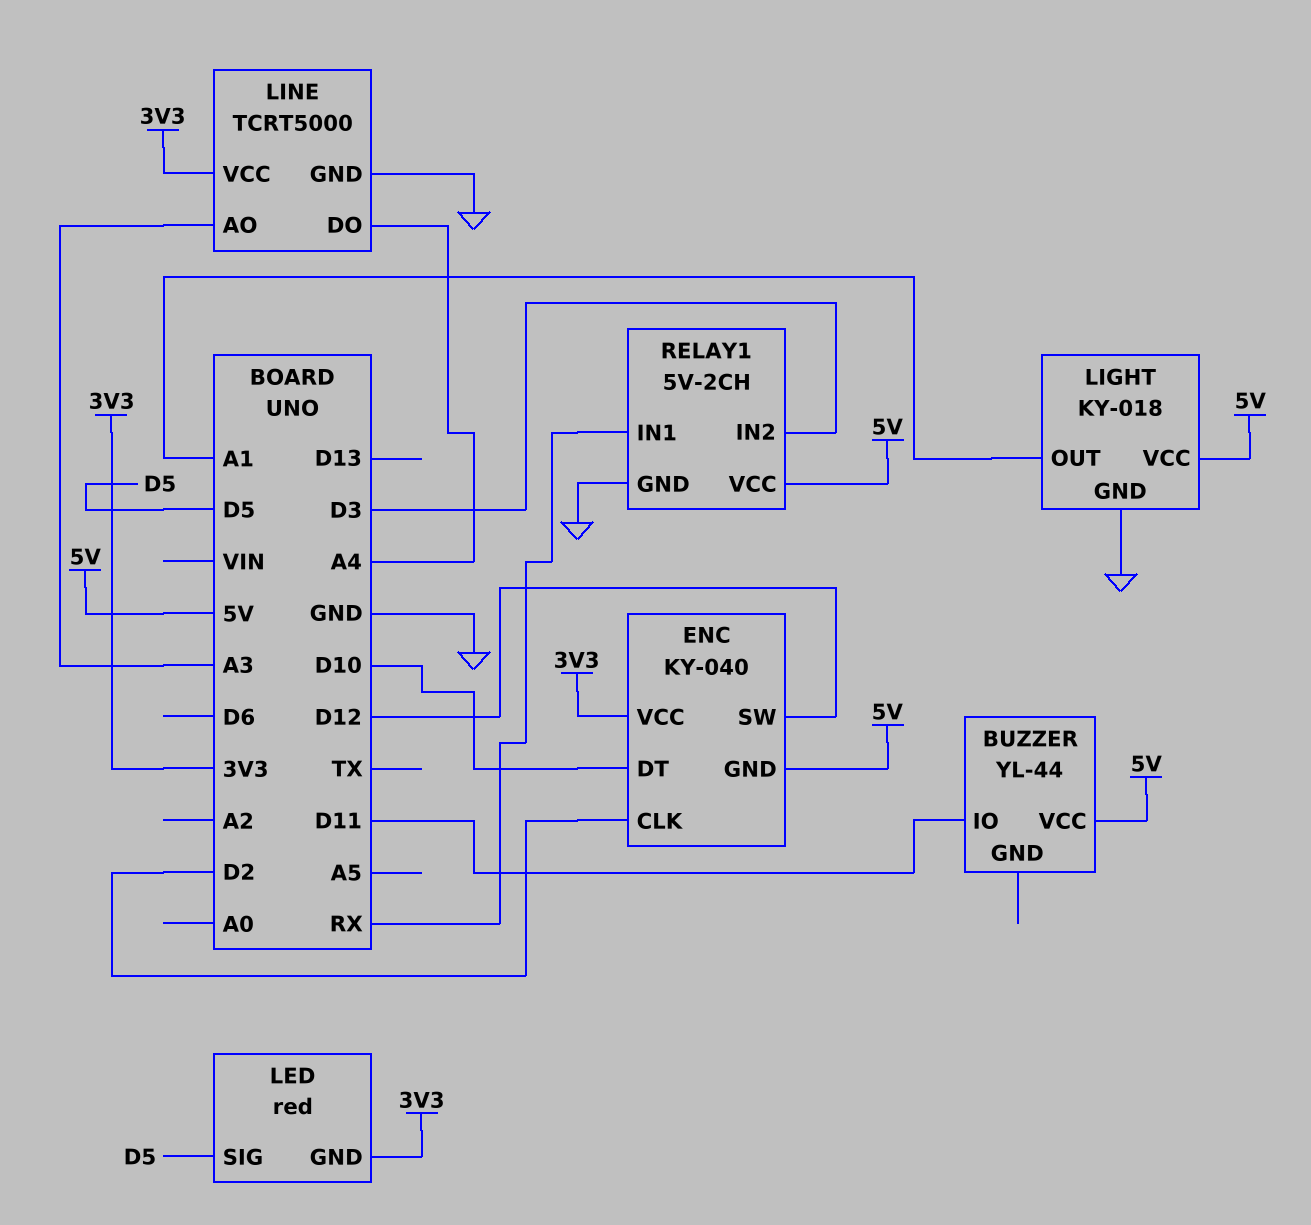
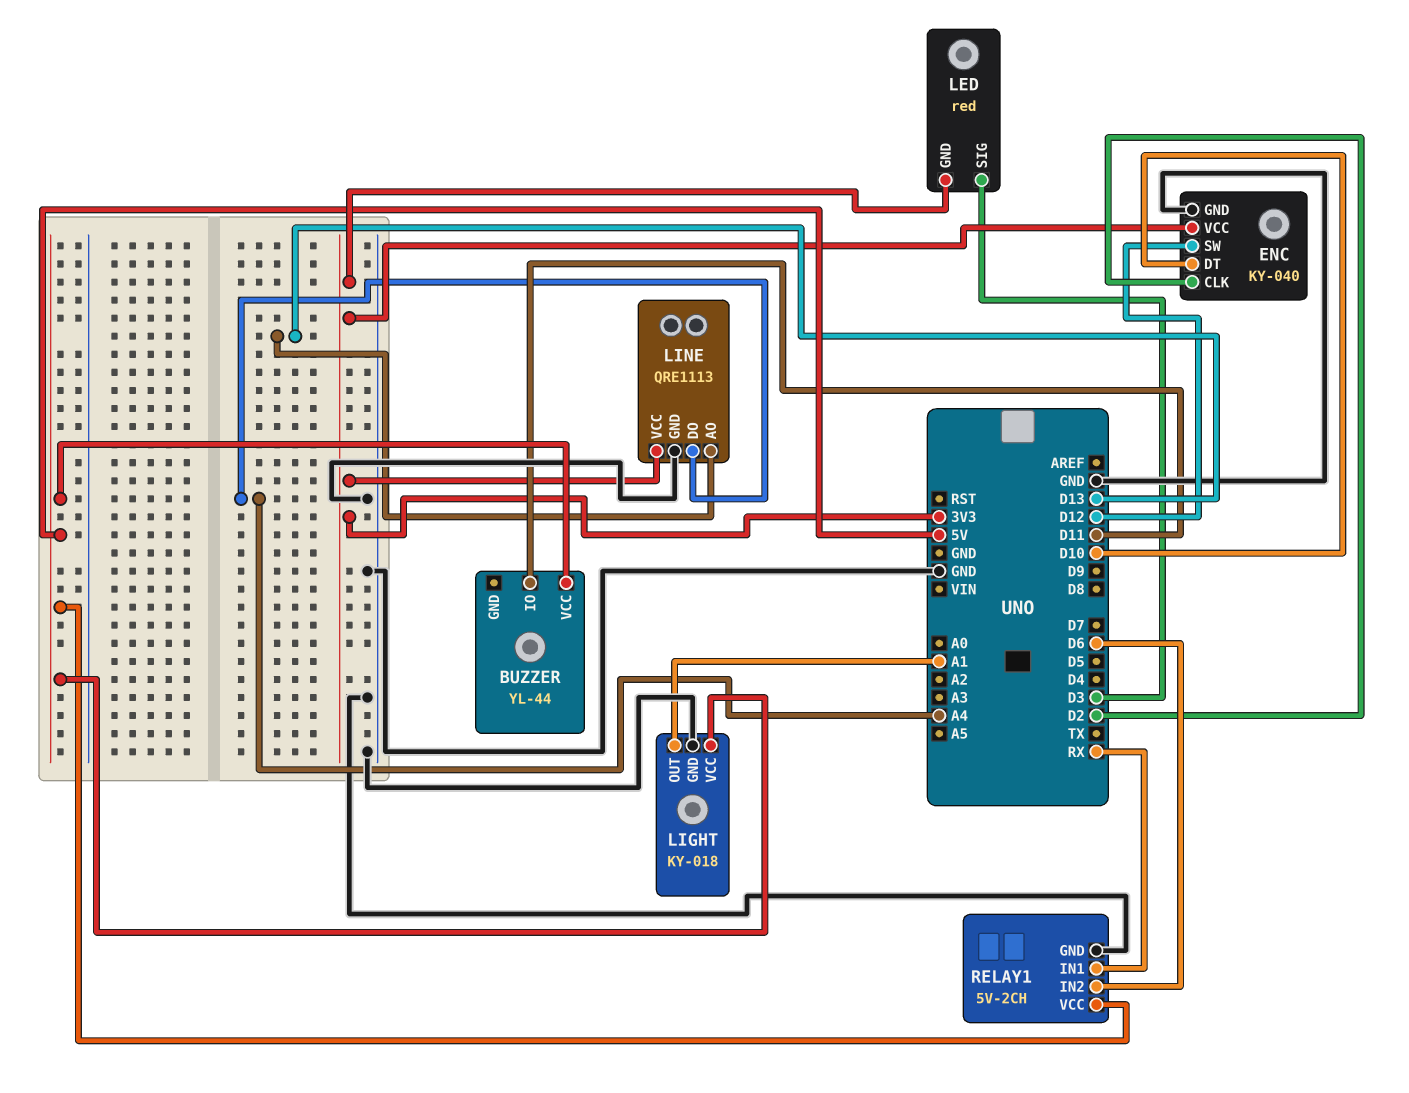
ENC pin GND: 5V -> GND
LED pin SIG: D5 -> D3
LINE: TCRT5000 -> QRE1113
LINE pin AO: A3 -> D13
RELAY1 pin IN2: D3 -> D6

